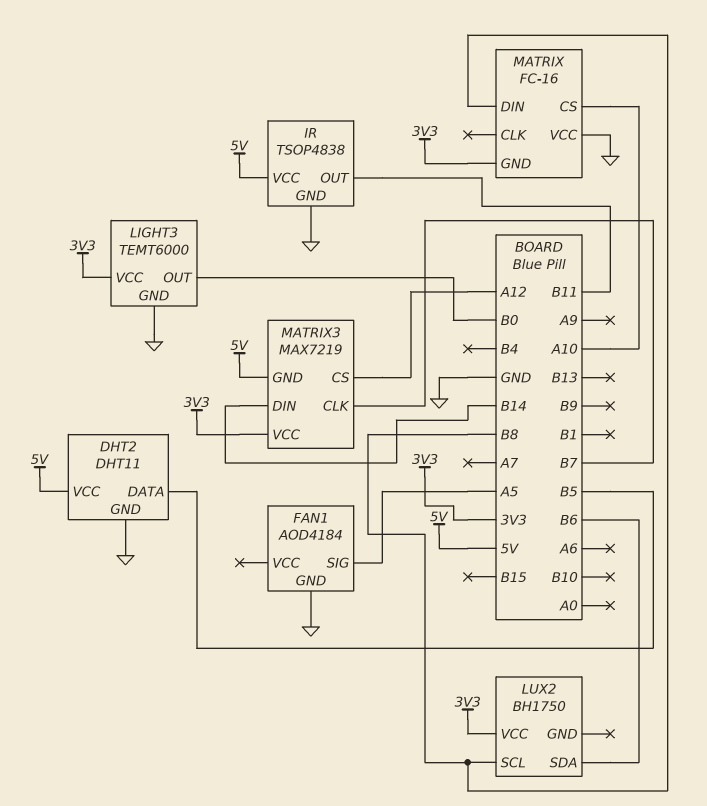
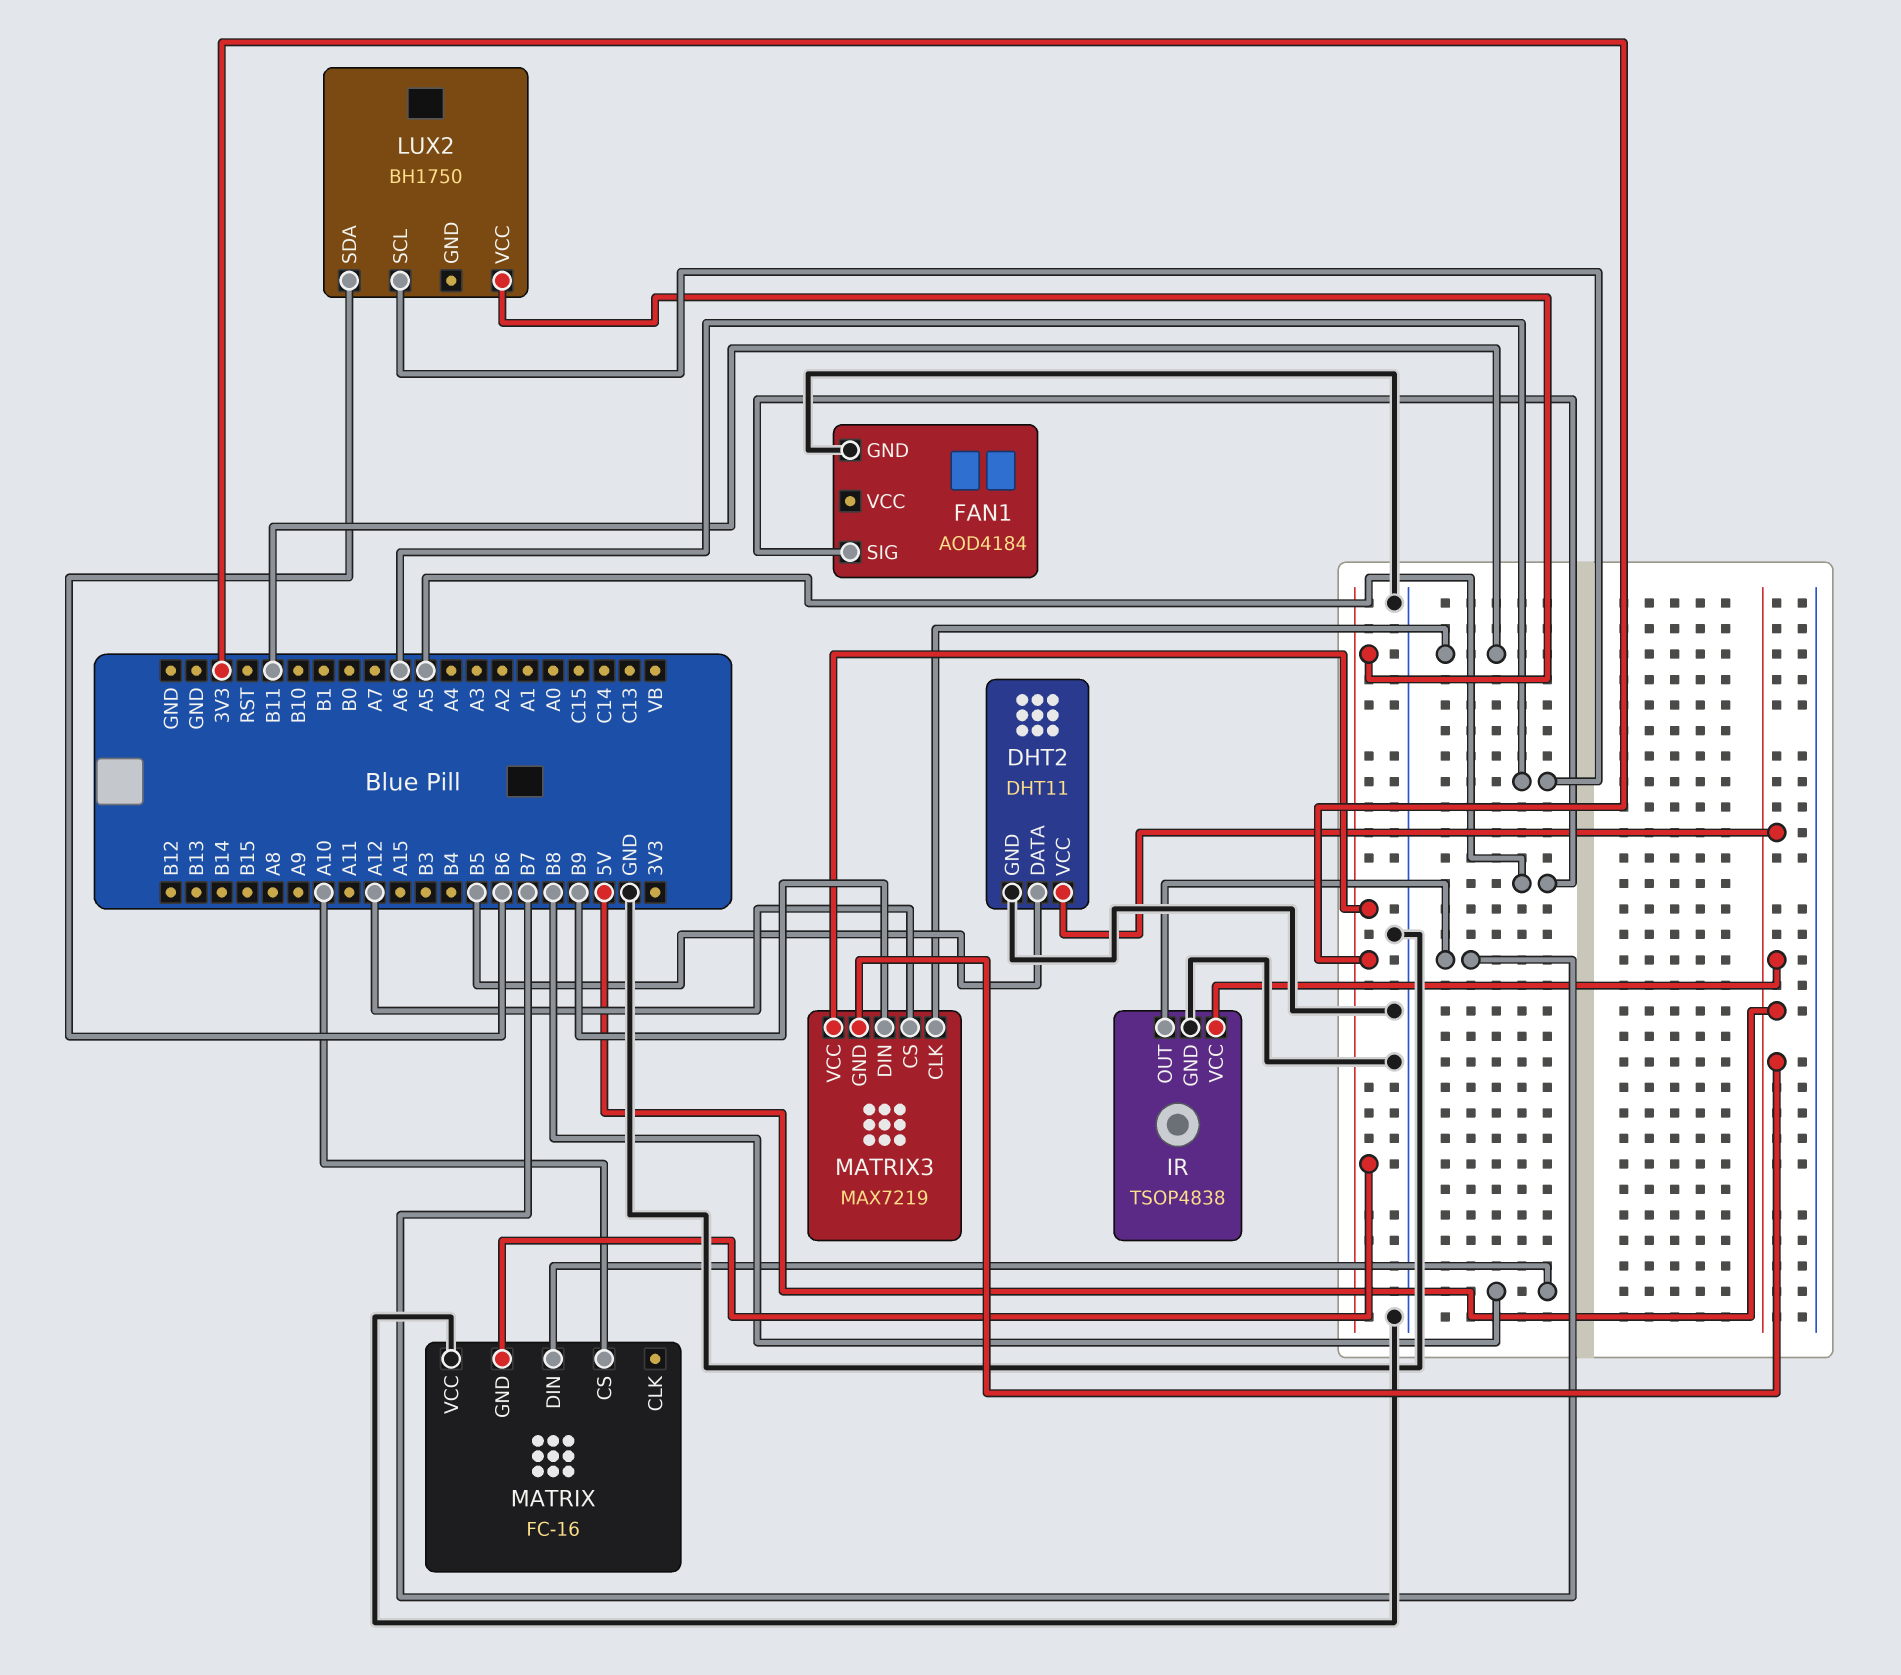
IR pin OUT: B11 -> B7
LIGHT3: TEMT6000 -> none
LIGHT3 pin GND: GND -> none
LIGHT3 pin OUT: B0 -> none
LIGHT3 pin VCC: 3V3 -> none
LUX2 pin SCL: B8 -> A6
MATRIX3 pin CLK: B7 -> B11
MATRIX3 pin DIN: B14 -> B9

